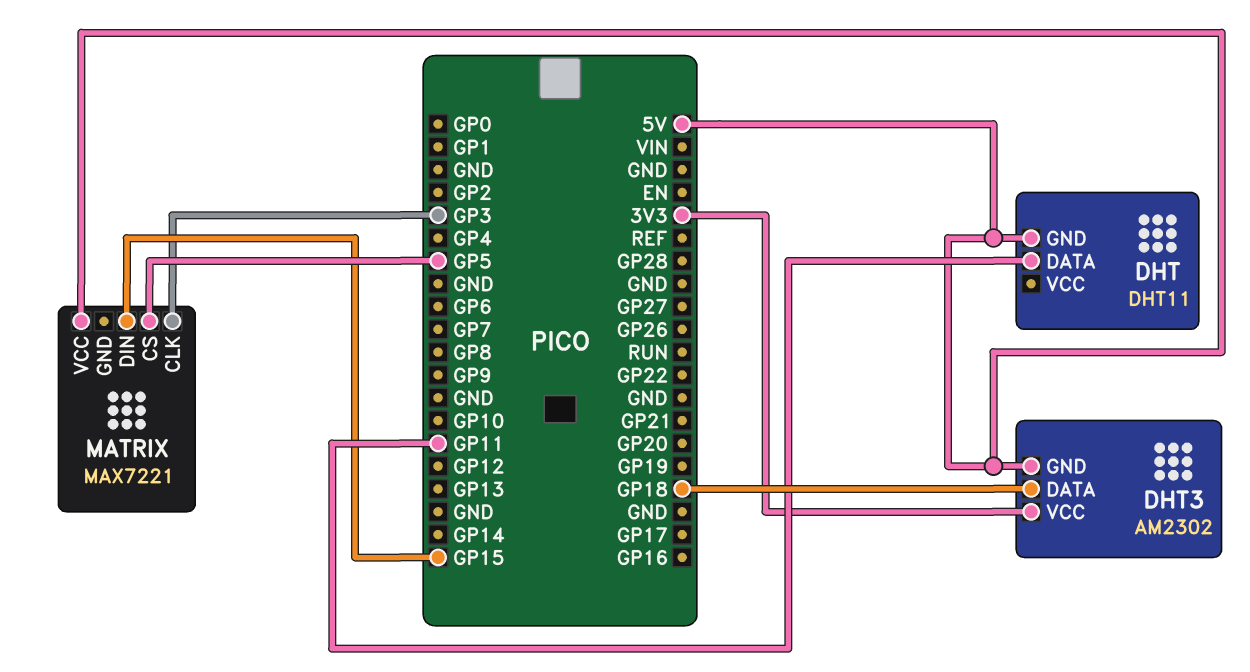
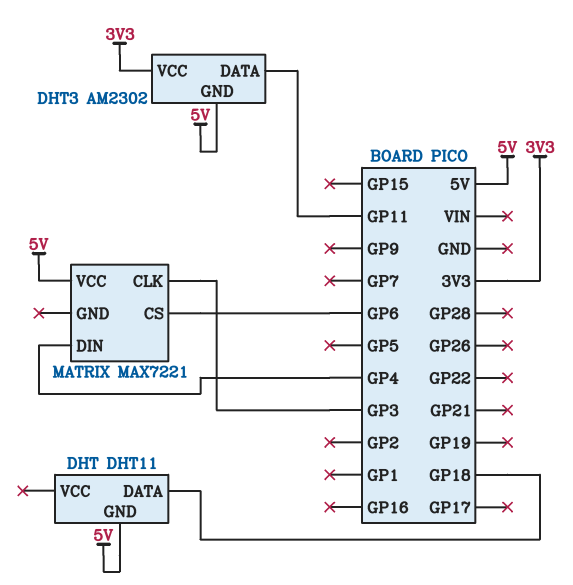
DHT pin DATA: GP11 -> GP18
DHT3 pin DATA: GP18 -> GP11
MATRIX pin CS: GP5 -> GP6
MATRIX pin DIN: GP15 -> GP4

